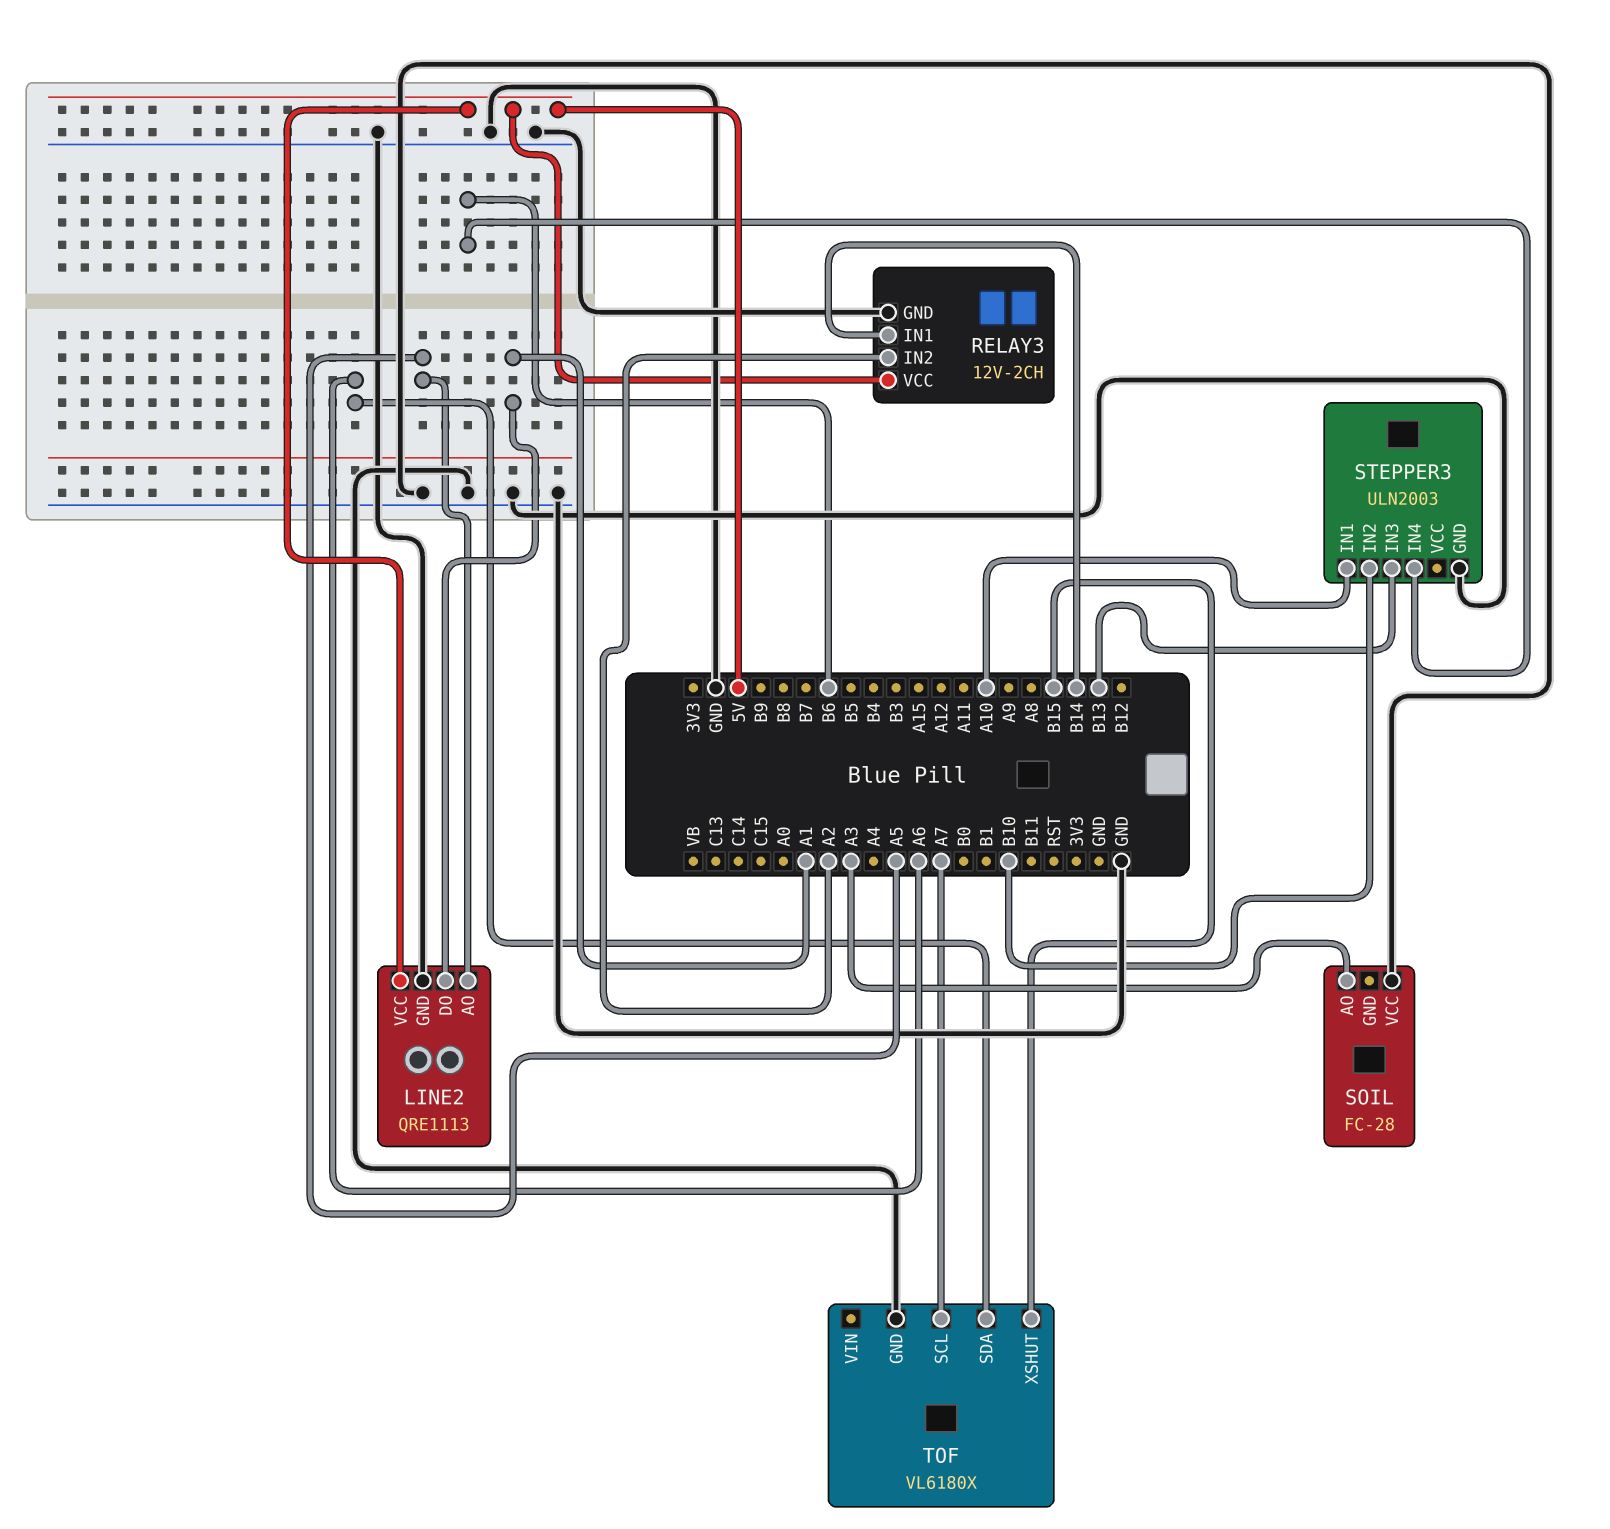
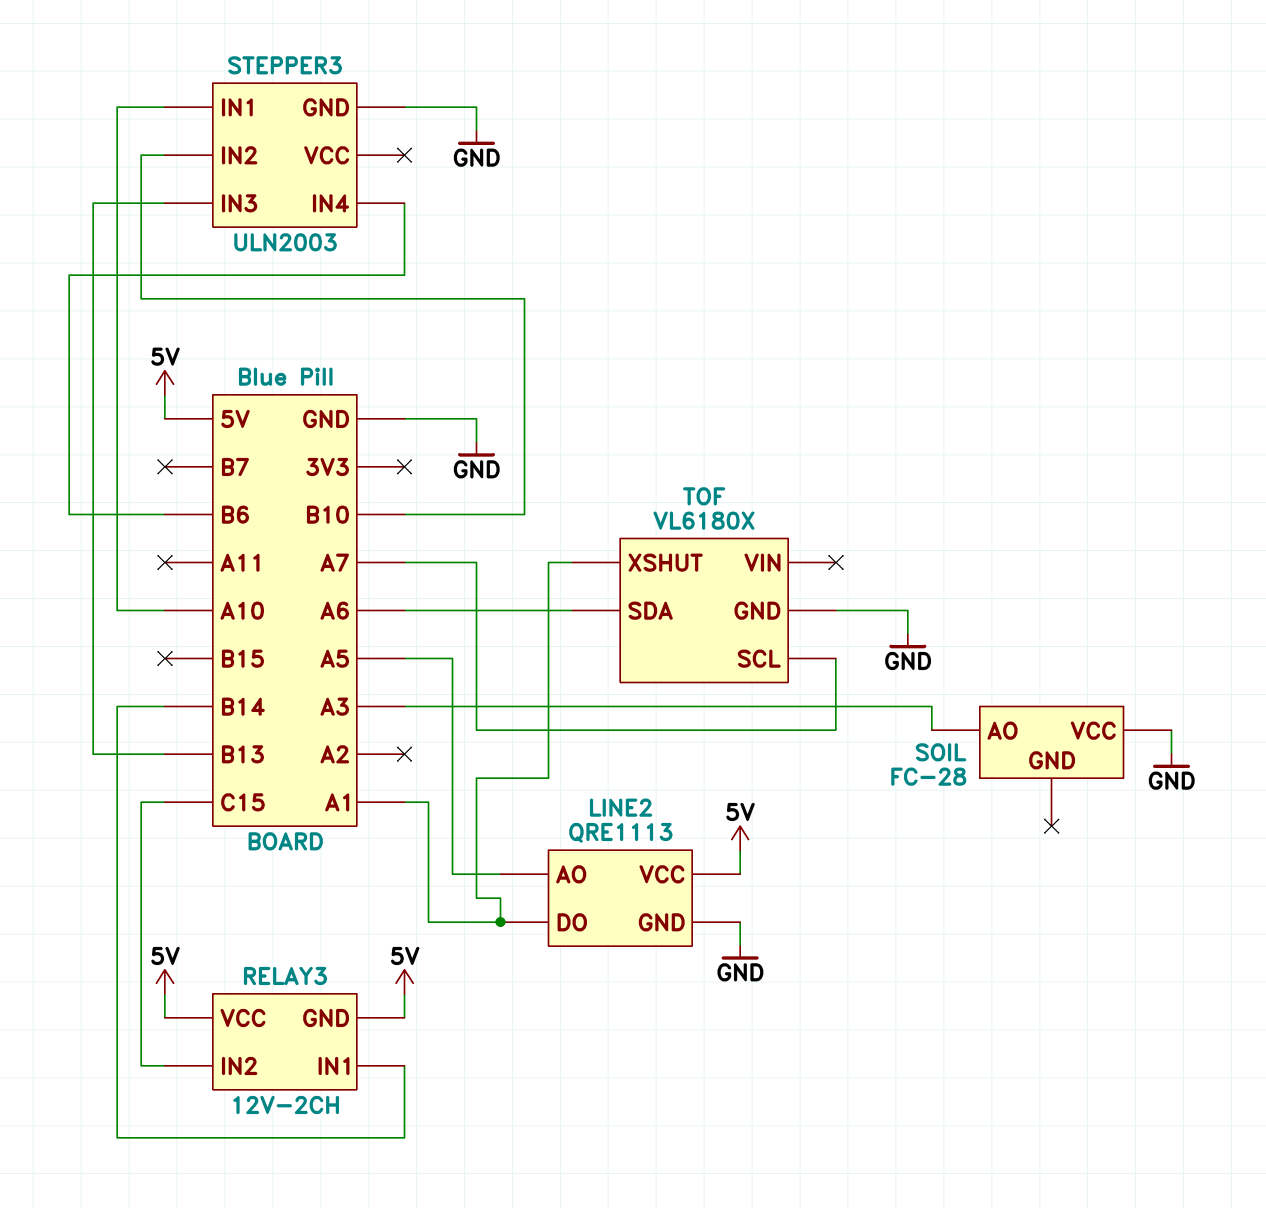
RELAY3 pin GND: GND -> 5V
RELAY3 pin IN2: A2 -> C15
TOF pin XSHUT: B15 -> A1

